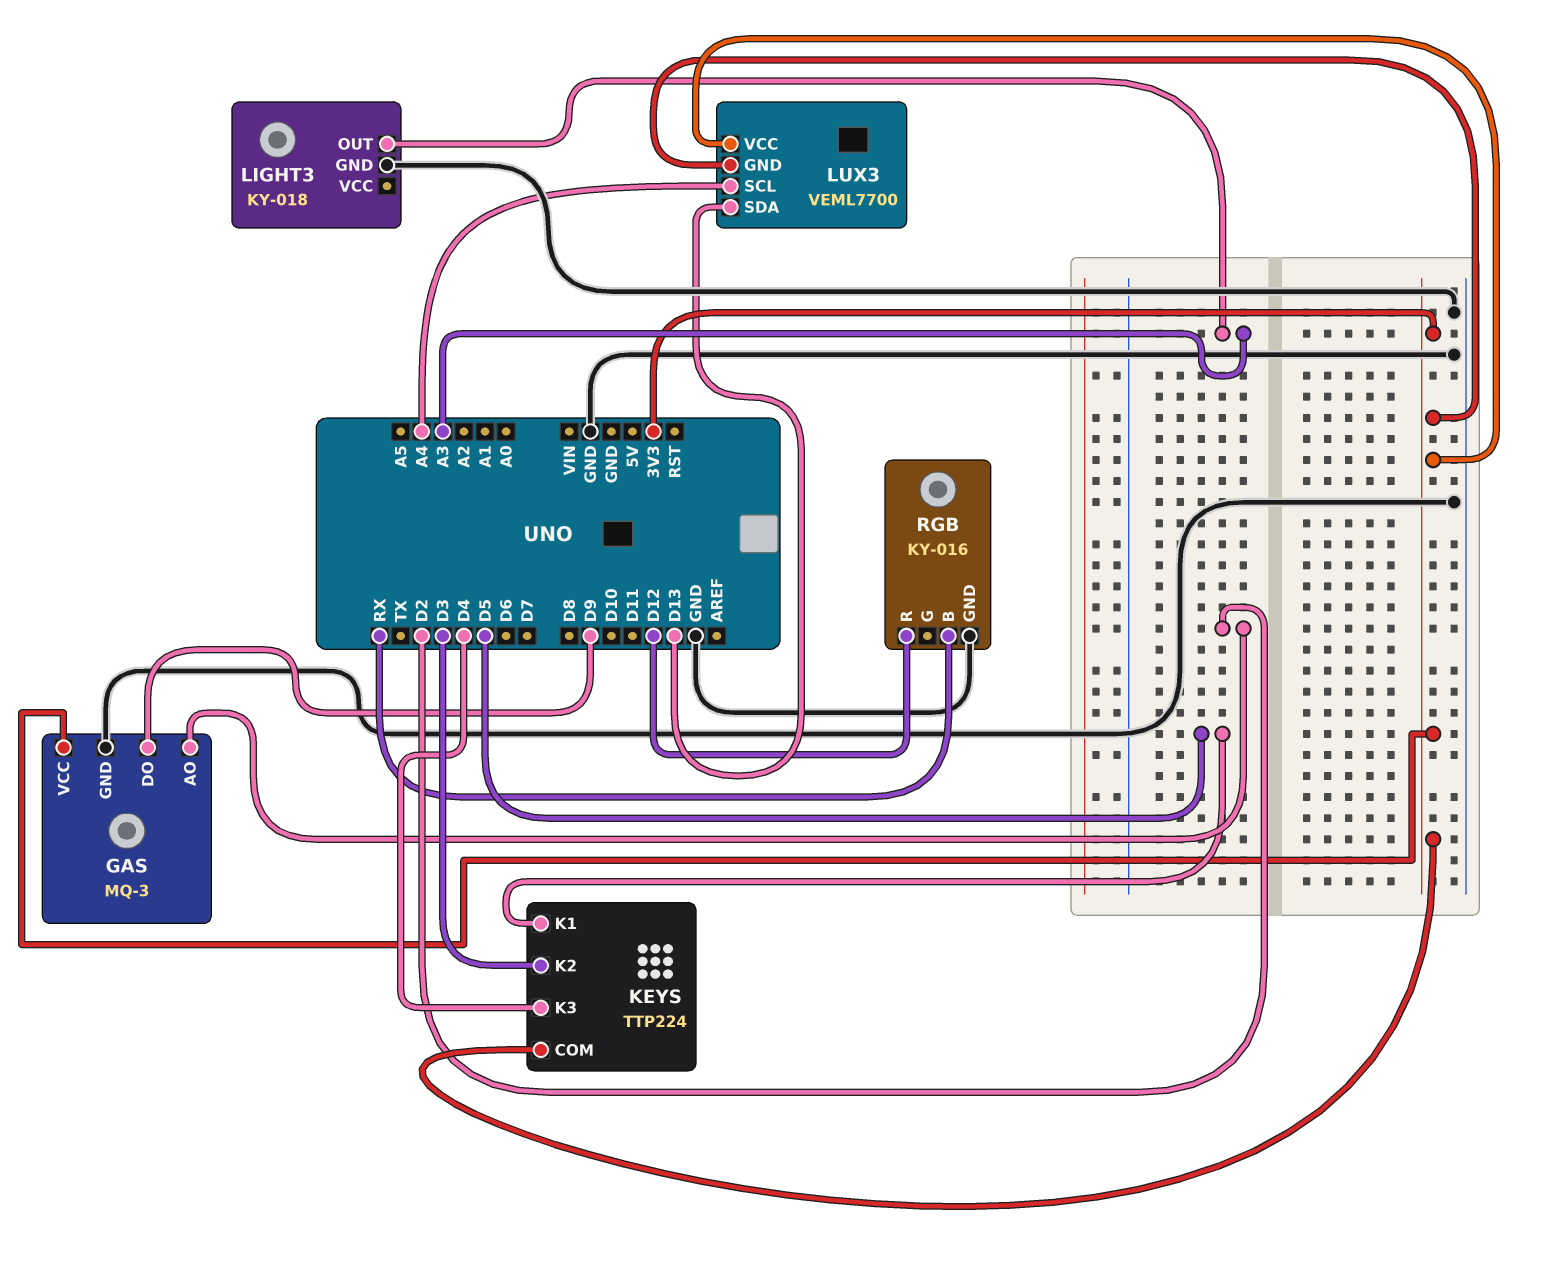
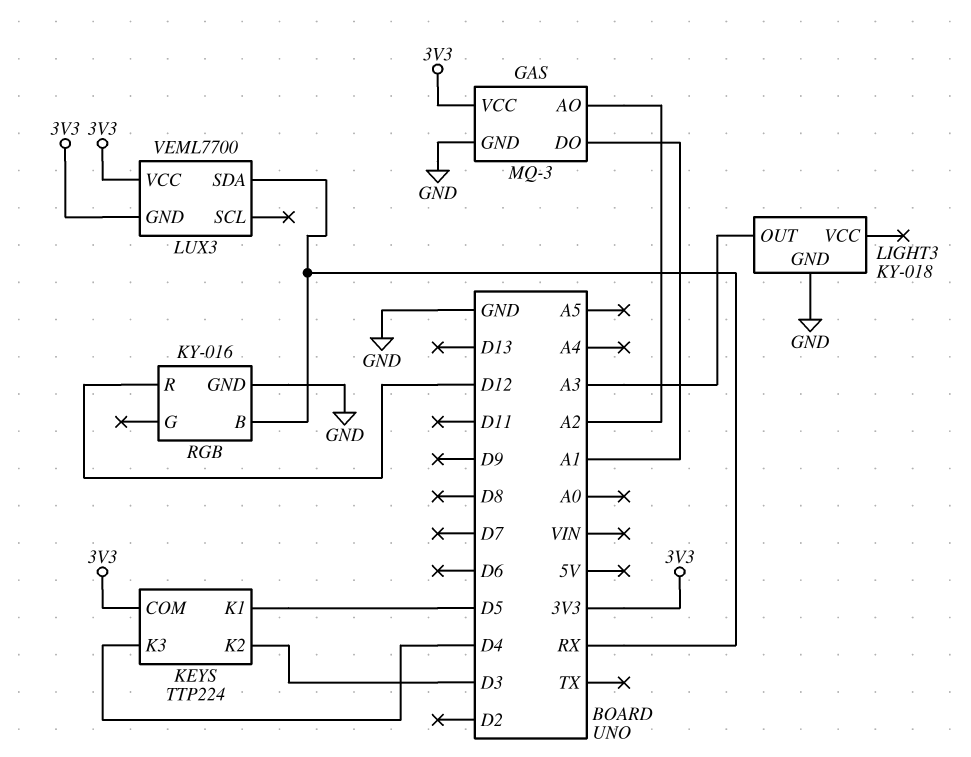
GAS pin AO: D2 -> A2
GAS pin DO: D9 -> A1
LUX3 pin SCL: A4 -> none
LUX3 pin SDA: D13 -> RX

